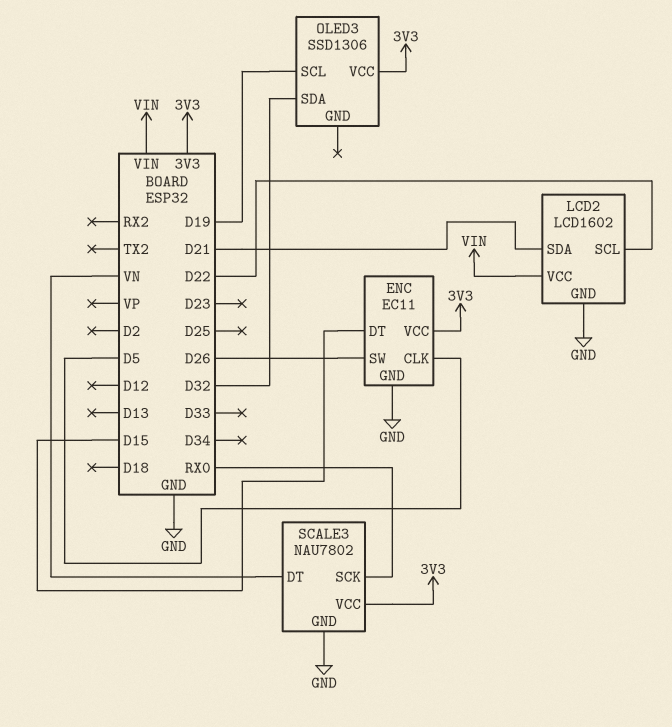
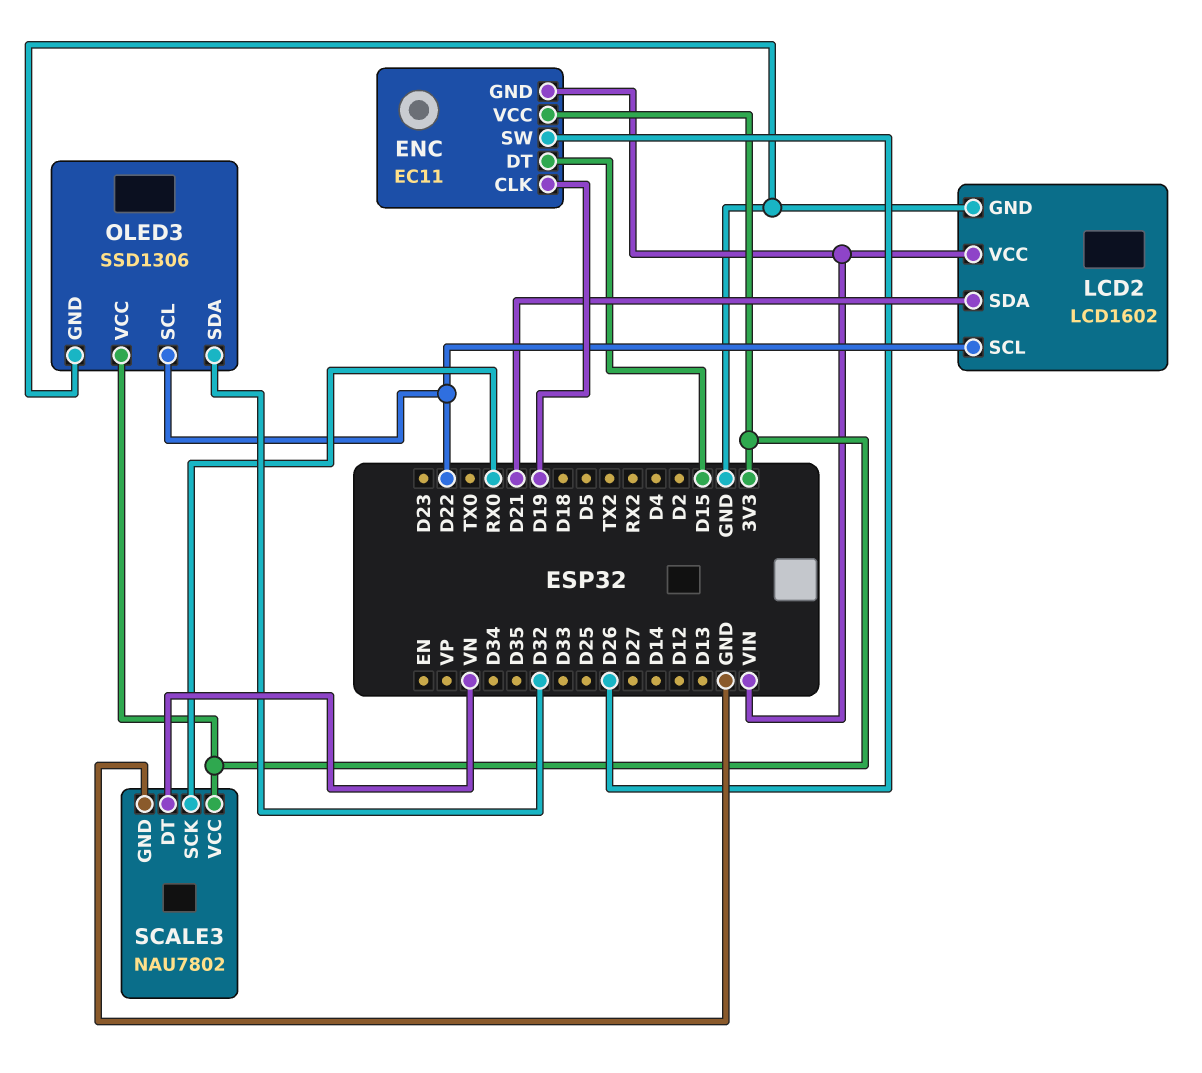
ENC pin CLK: D5 -> D19
ENC pin GND: GND -> VIN
OLED3 pin GND: none -> GND
OLED3 pin SCL: D19 -> D22

